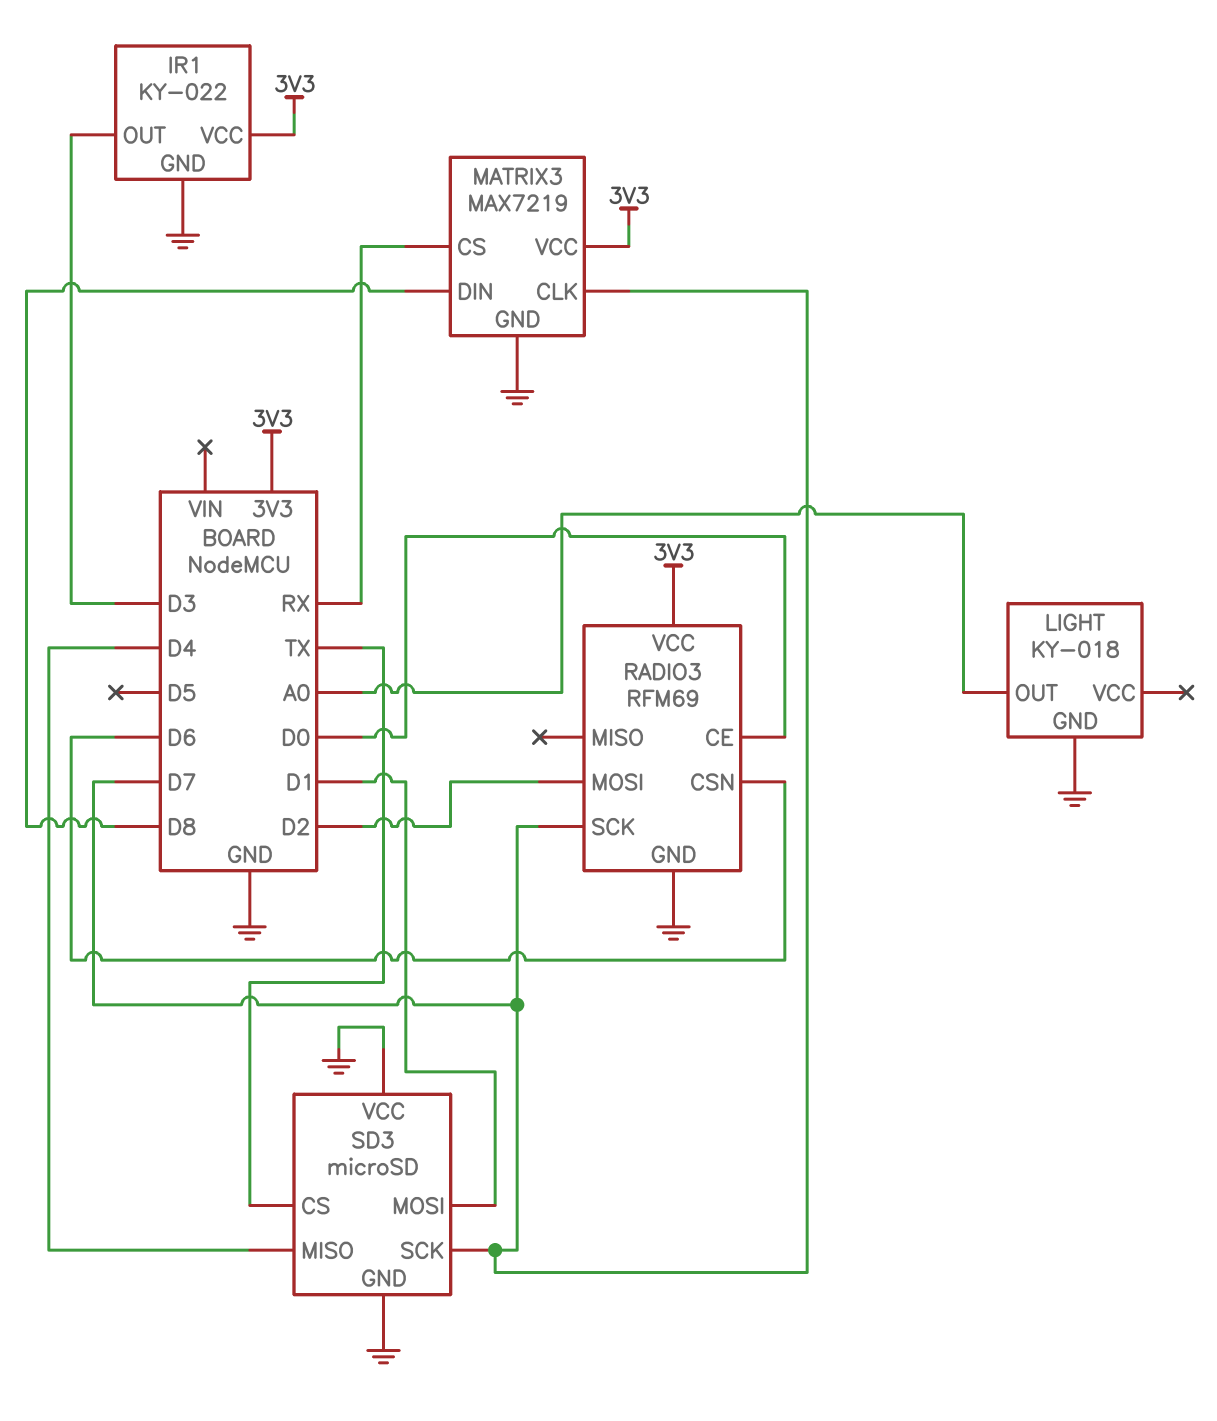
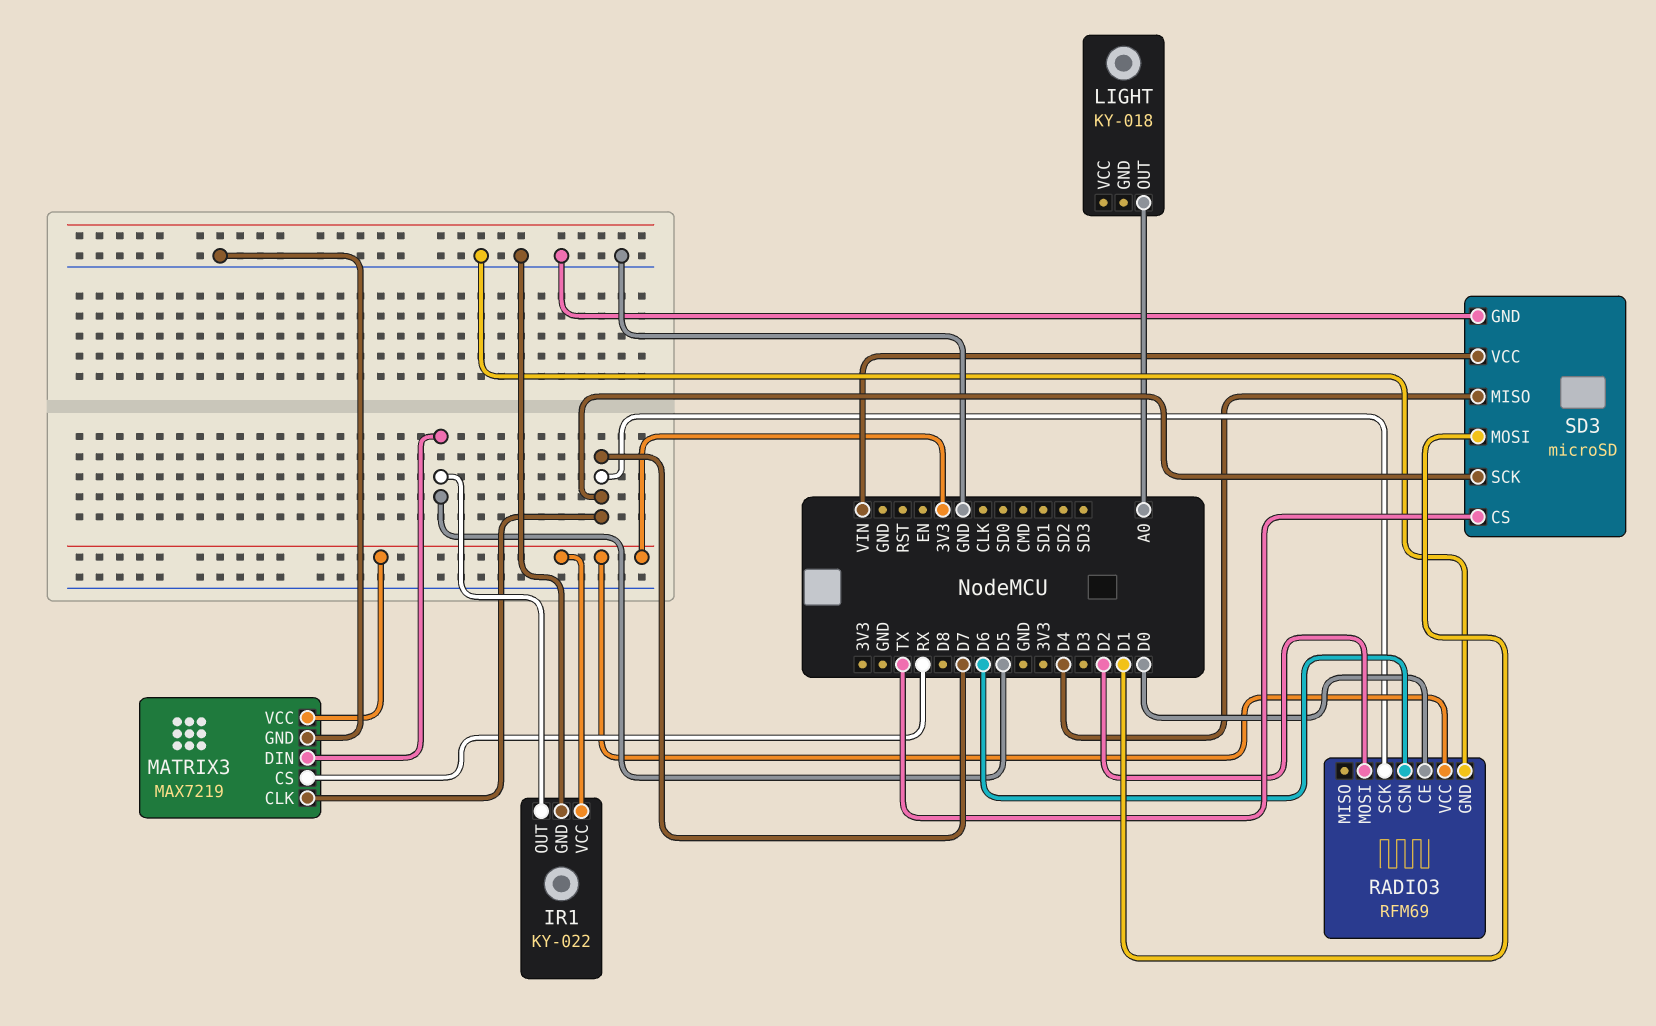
IR1 pin OUT: D3 -> D5
LIGHT pin GND: GND -> none
MATRIX3 pin DIN: D8 -> D5
SD3 pin VCC: GND -> VIN

